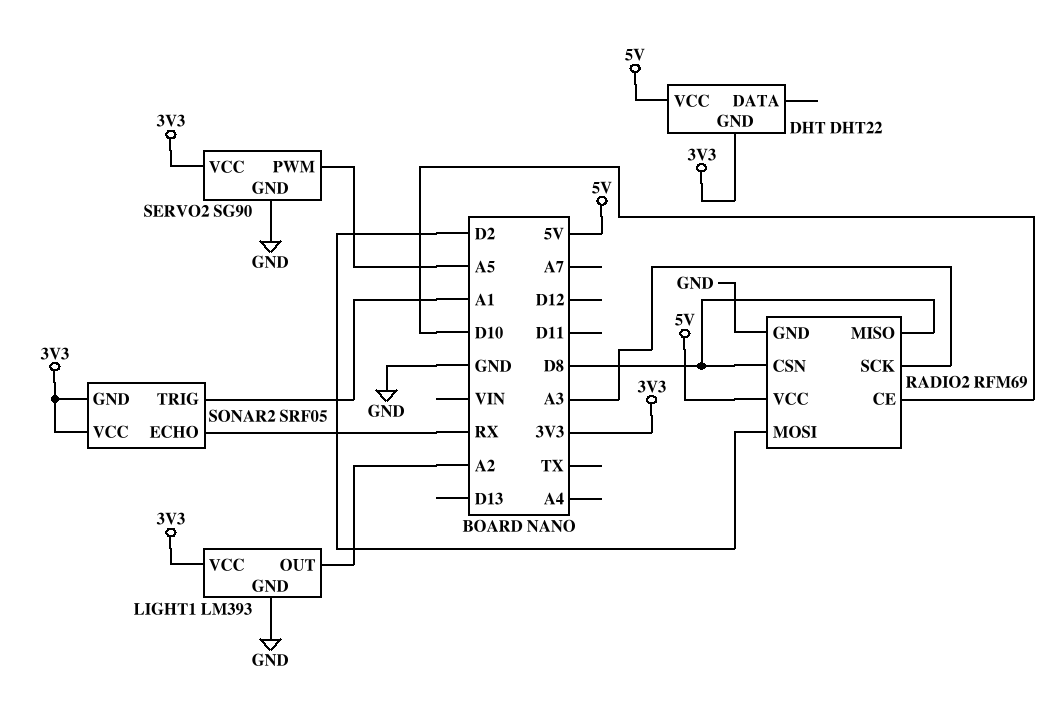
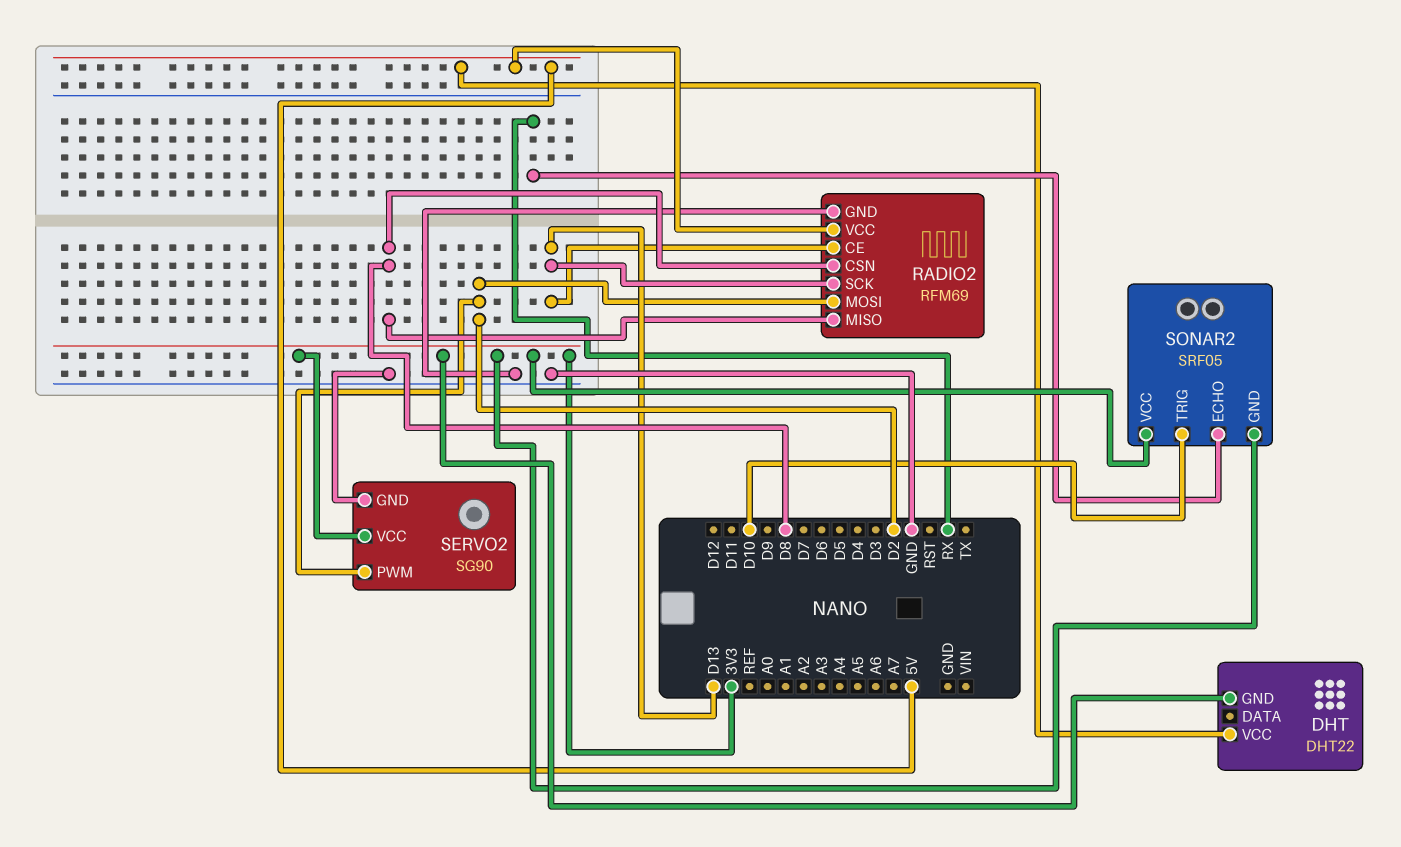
LIGHT1: LM393 -> none
LIGHT1 pin GND: GND -> none
LIGHT1 pin OUT: A2 -> none
LIGHT1 pin VCC: 3V3 -> none
RADIO2 pin CE: D10 -> D13
RADIO2 pin SCK: A3 -> D13
SERVO2 pin PWM: A5 -> D2
SONAR2 pin TRIG: A1 -> D10

